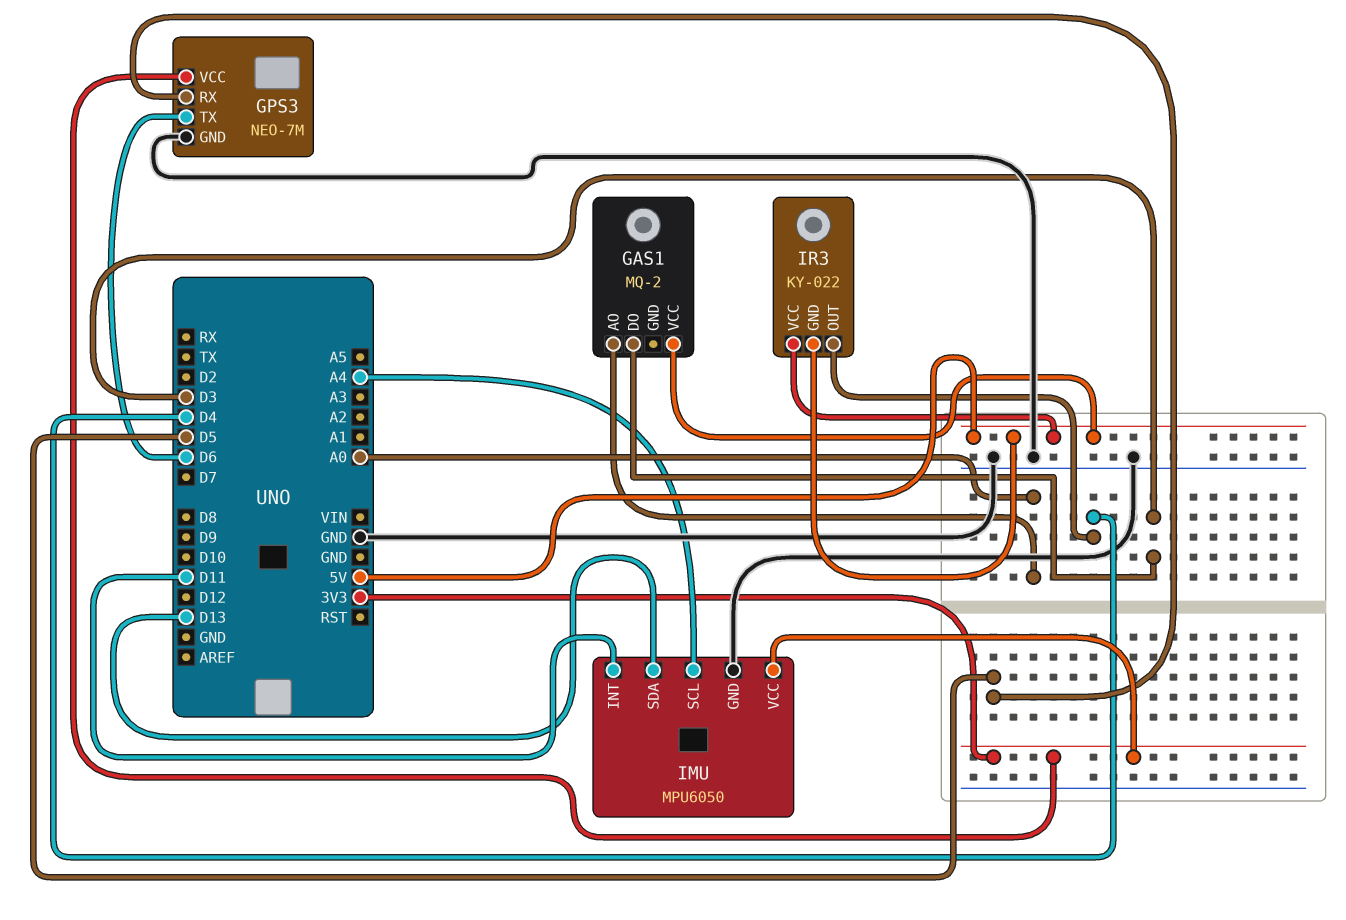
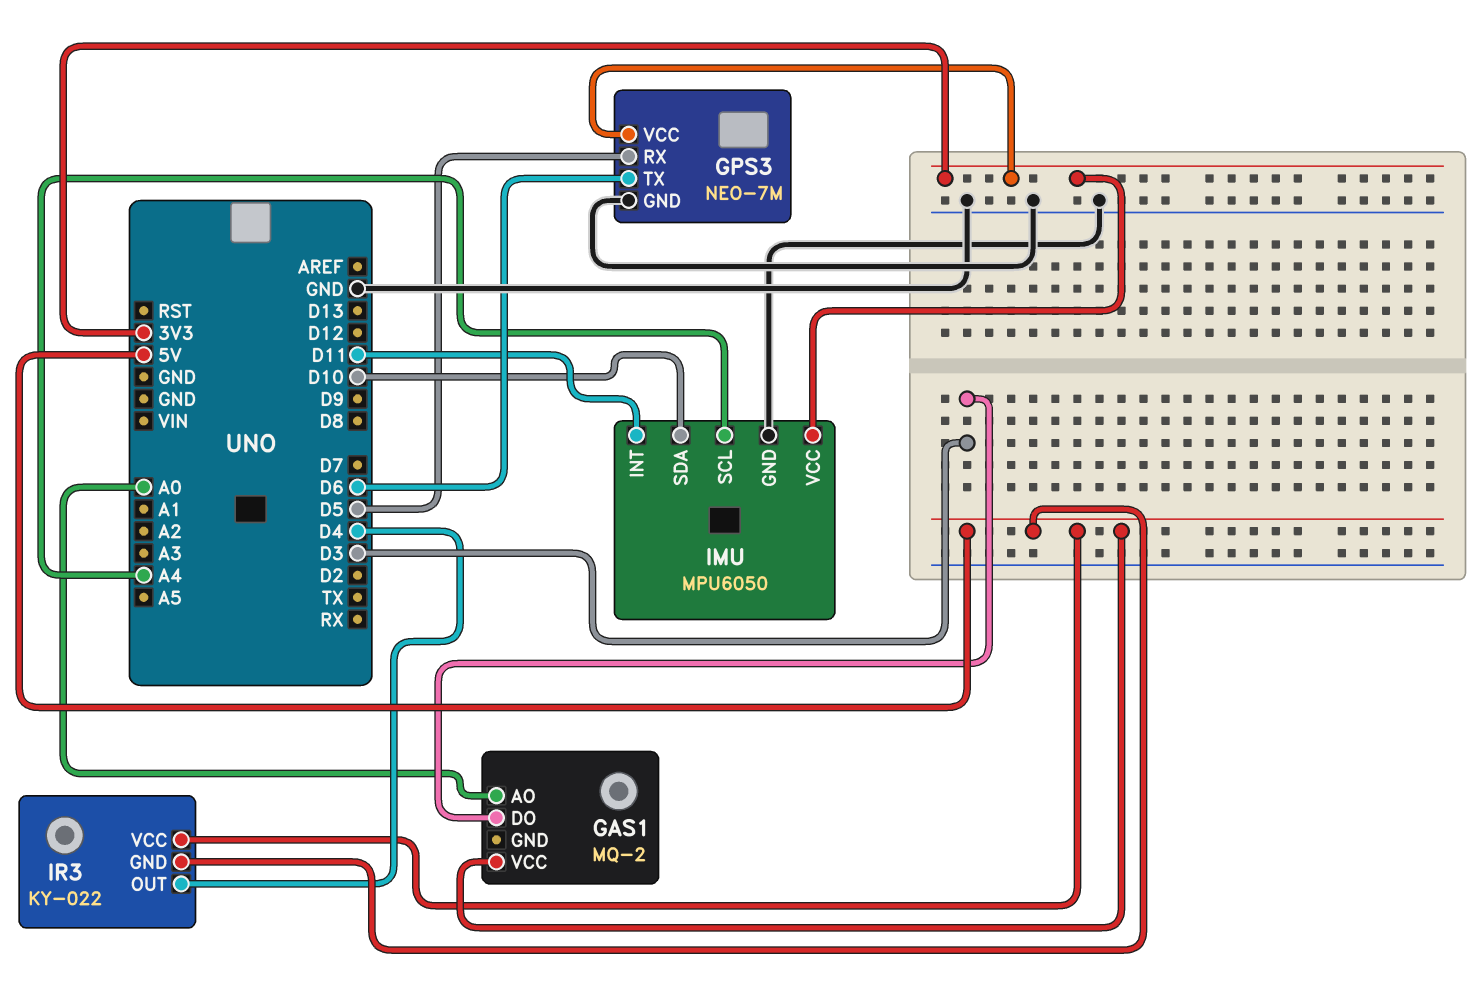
IMU pin SDA: D13 -> D10

